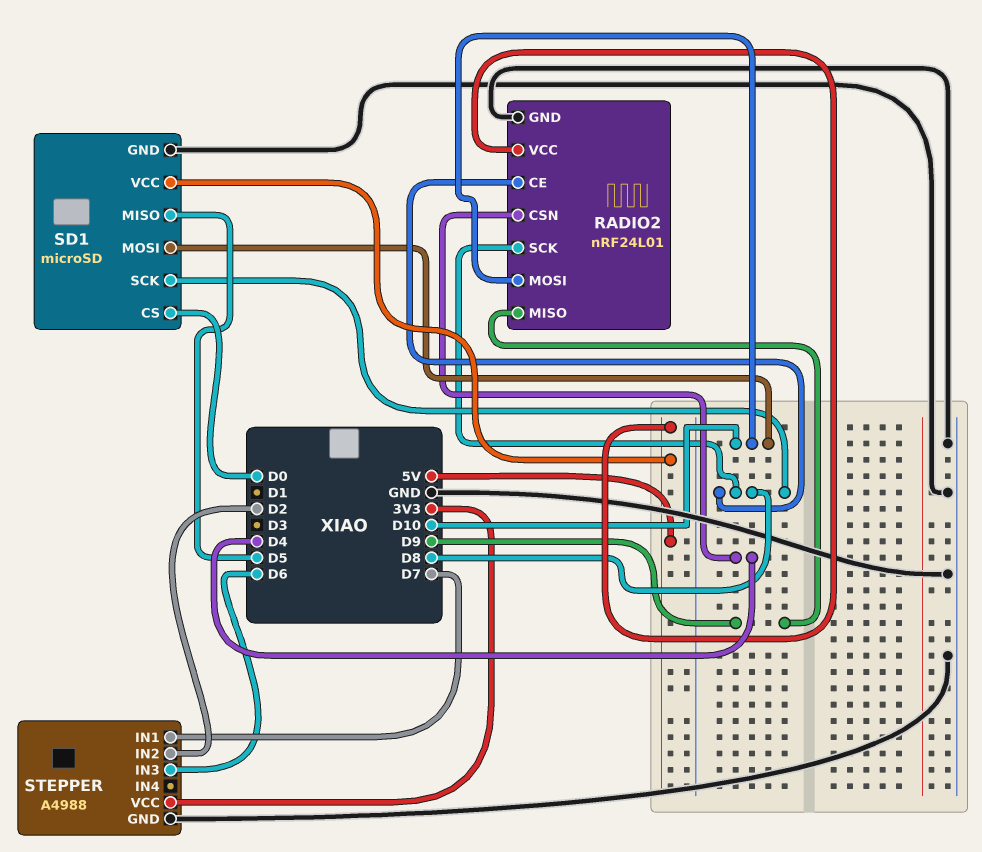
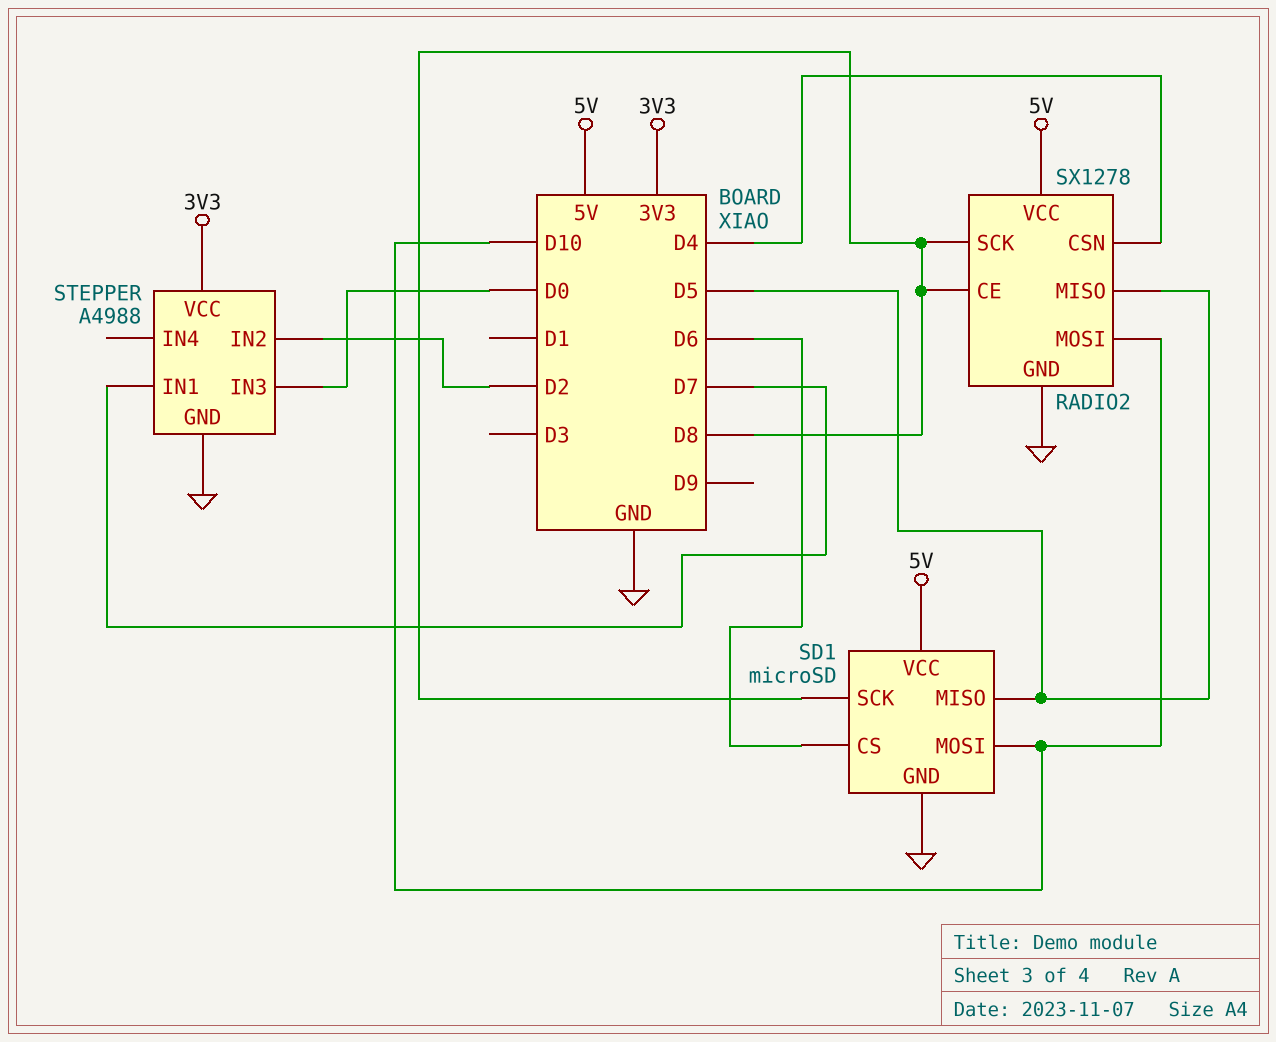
RADIO2: nRF24L01 -> SX1278
RADIO2 pin MISO: D9 -> D5
SD1 pin CS: D0 -> D6
STEPPER pin IN3: D6 -> D0

